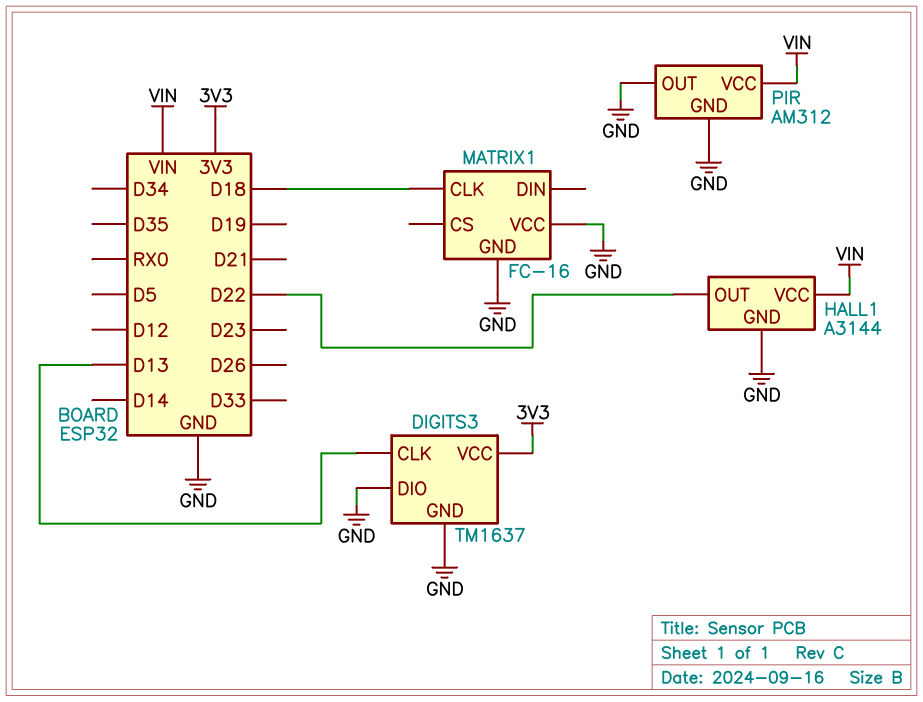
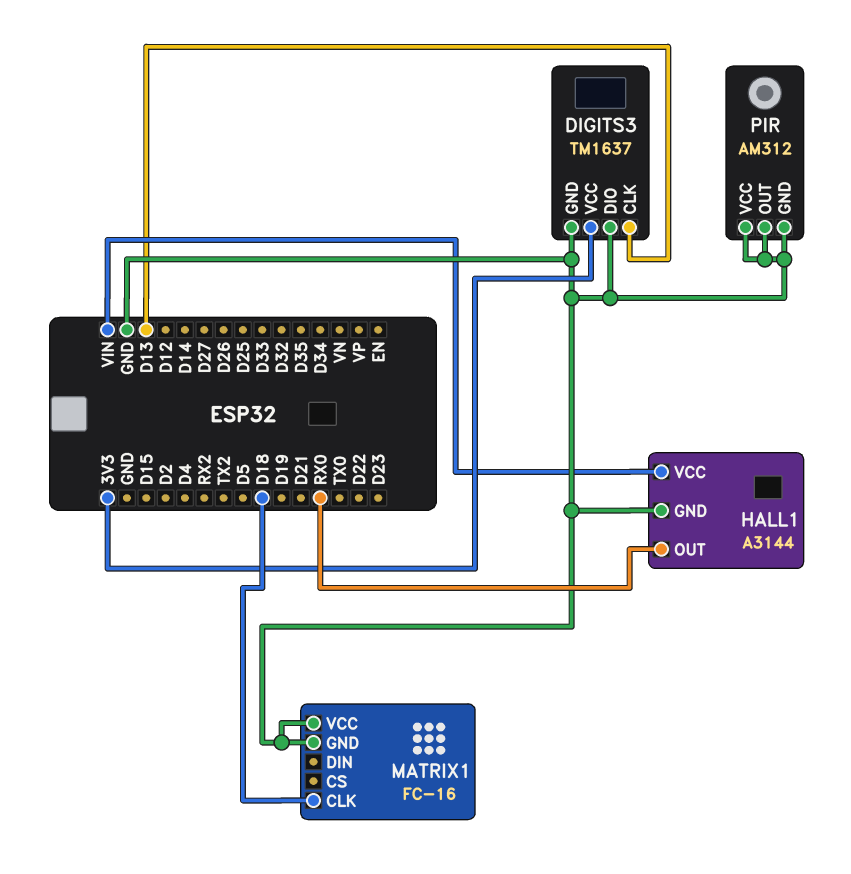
HALL1 pin OUT: D22 -> RX0
PIR pin VCC: VIN -> GND

